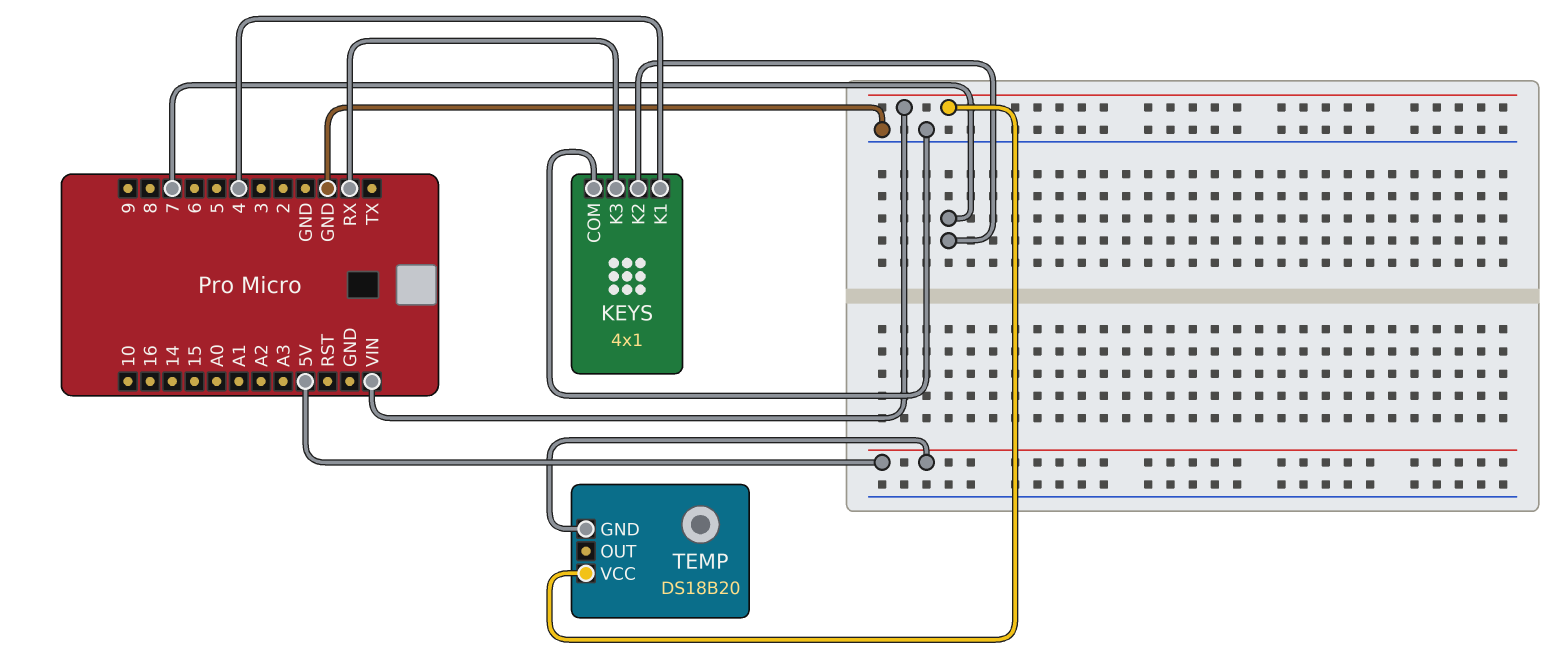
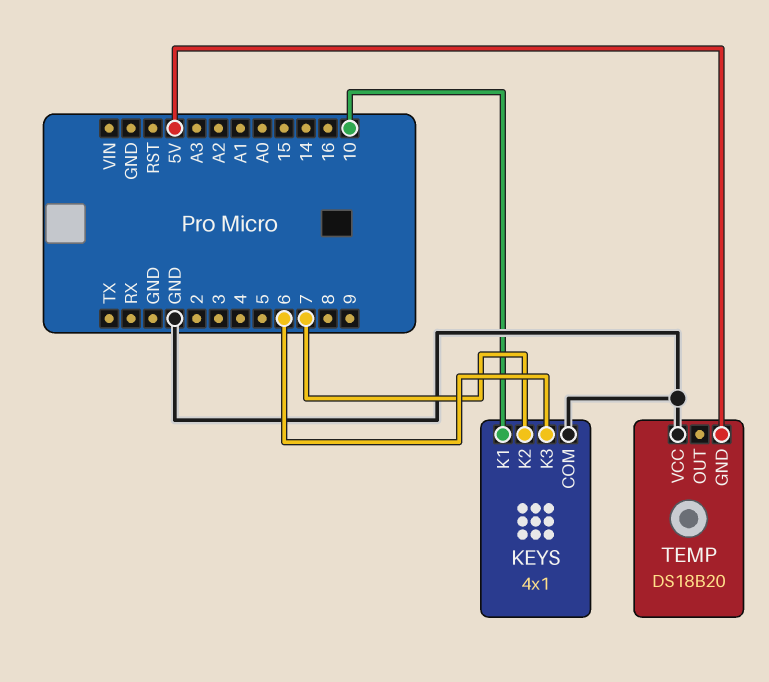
KEYS pin K1: 4 -> 10
KEYS pin K3: RX -> 6
TEMP pin VCC: VIN -> GND

